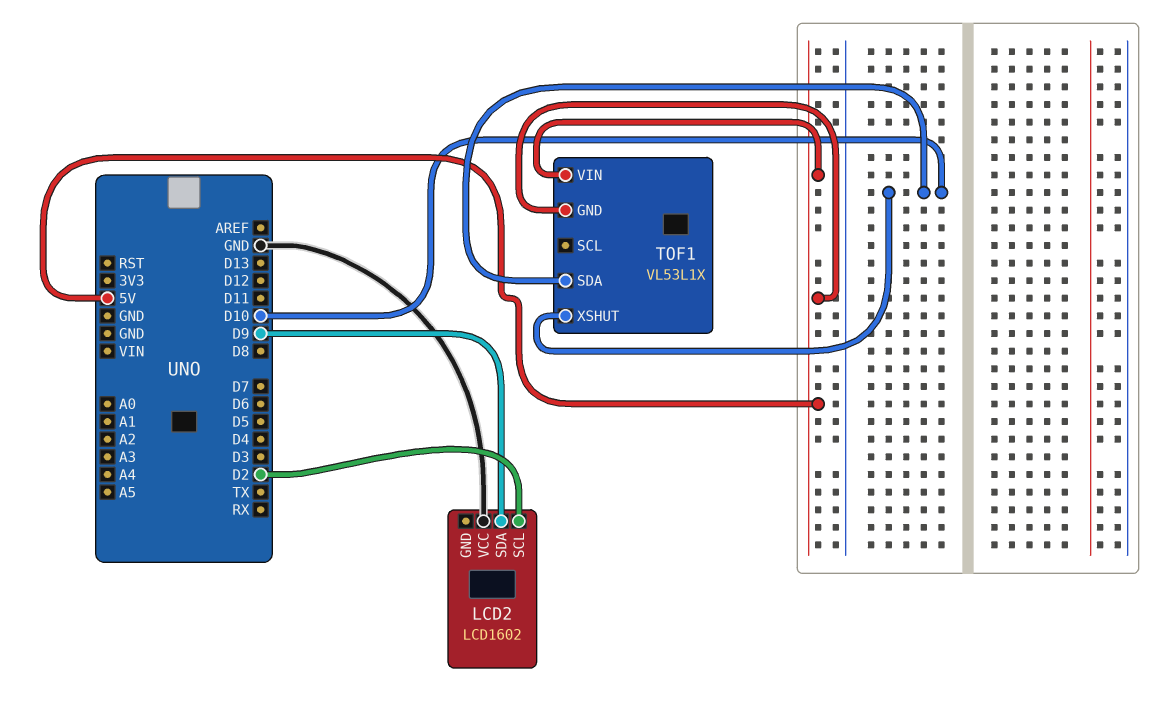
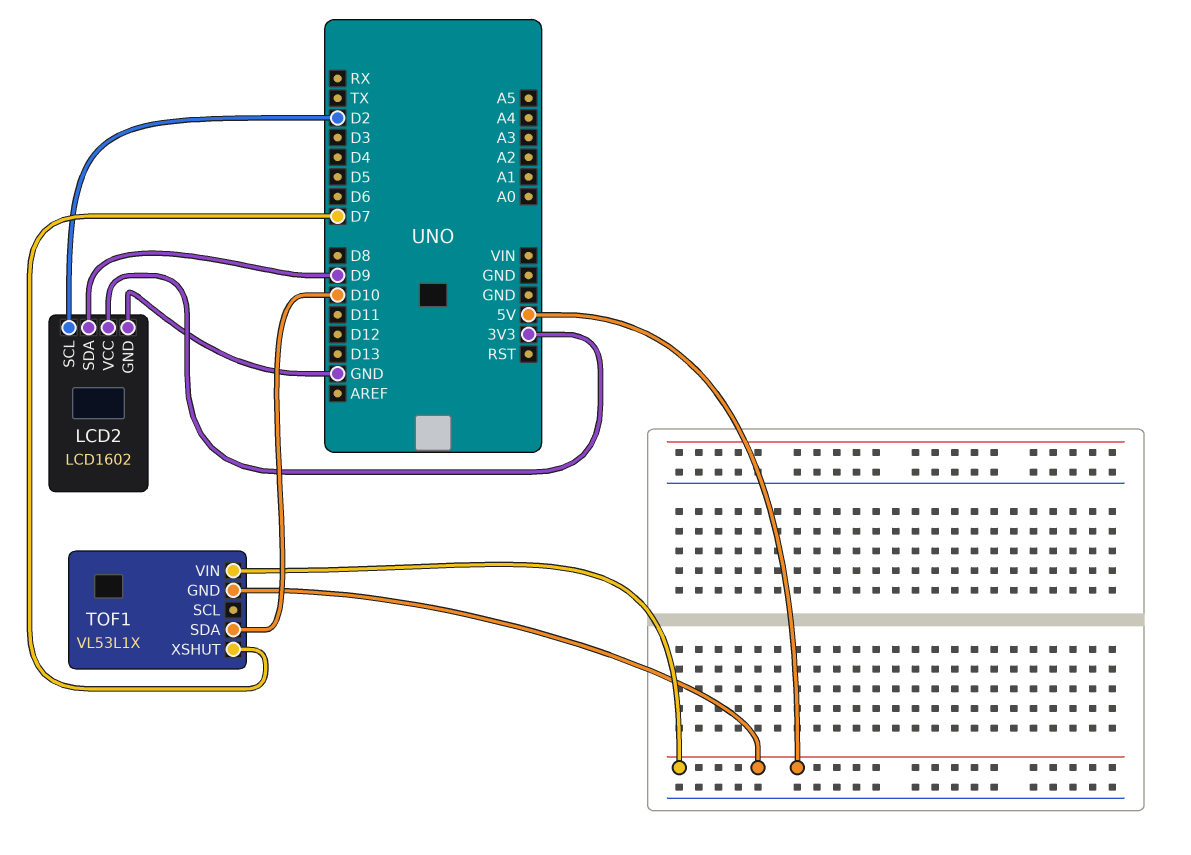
LCD2 pin GND: none -> GND
LCD2 pin VCC: GND -> 3V3
TOF1 pin XSHUT: D10 -> D7

